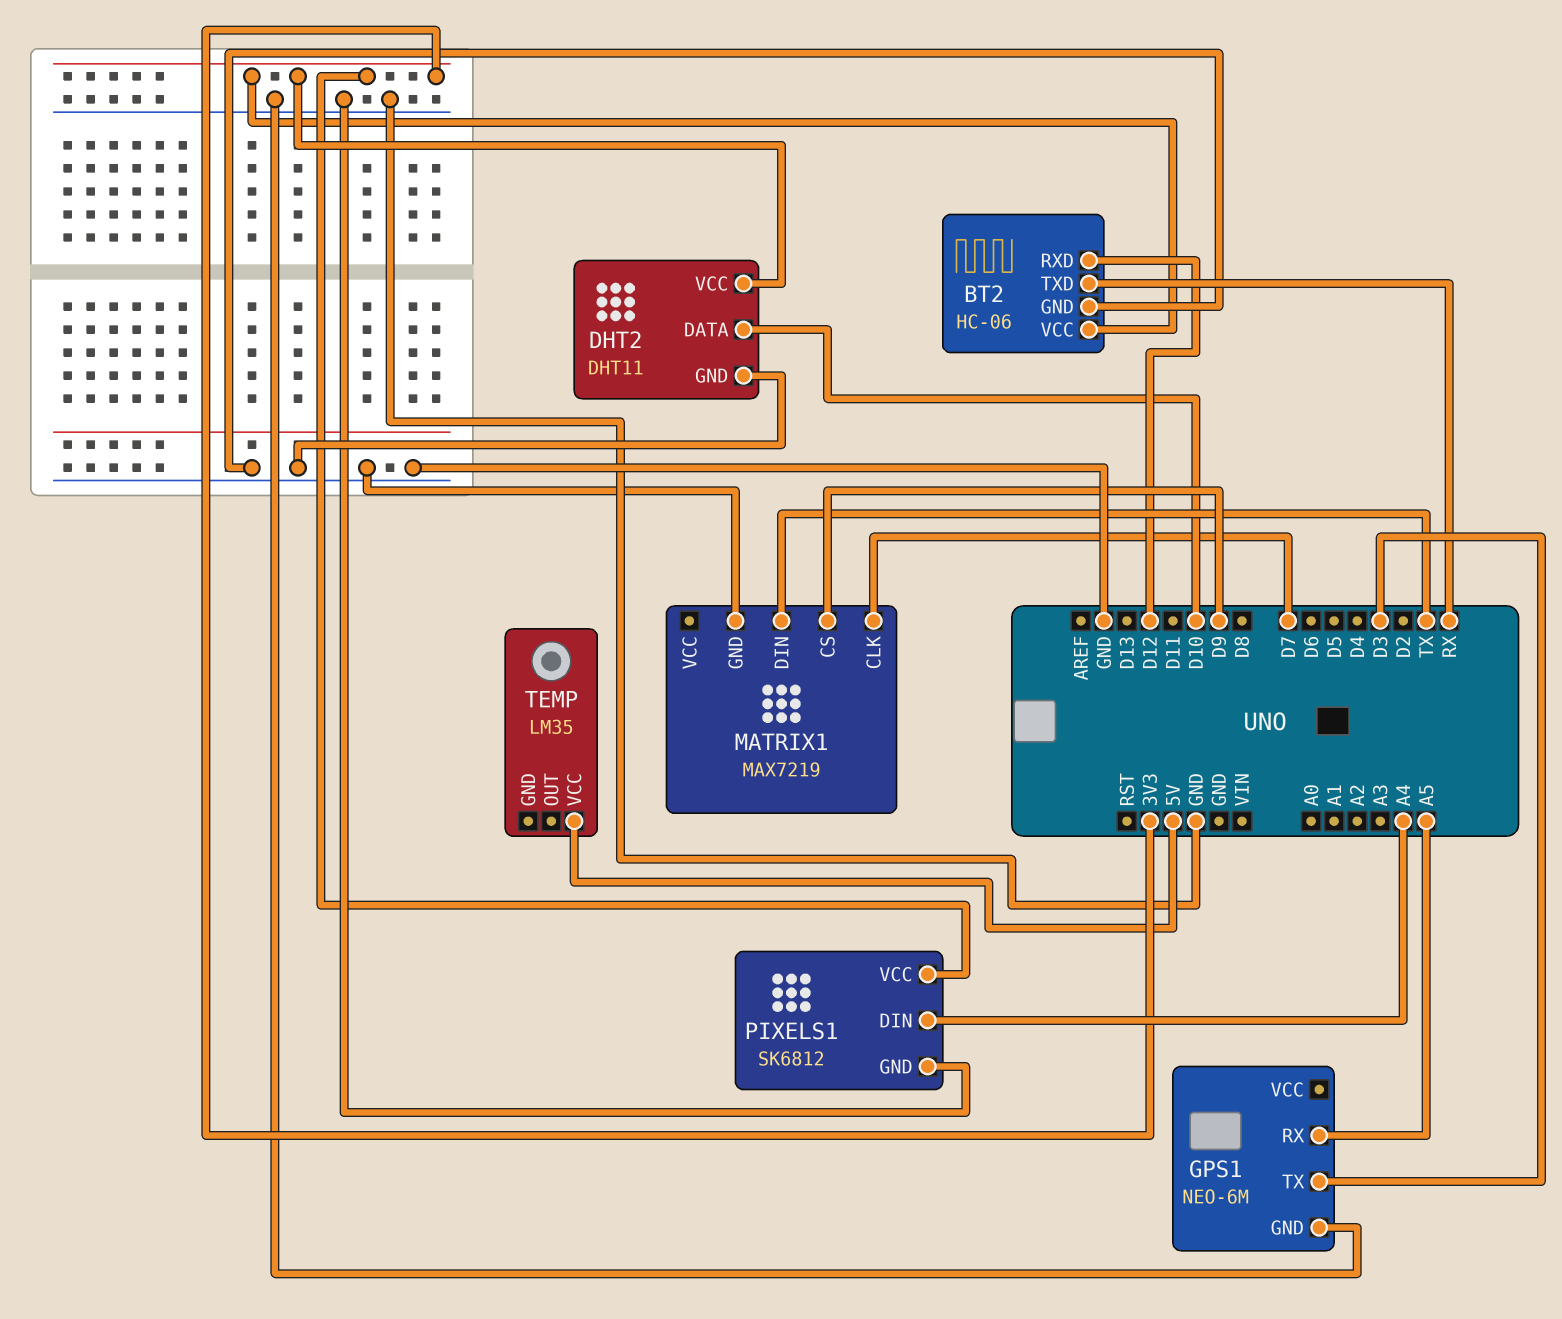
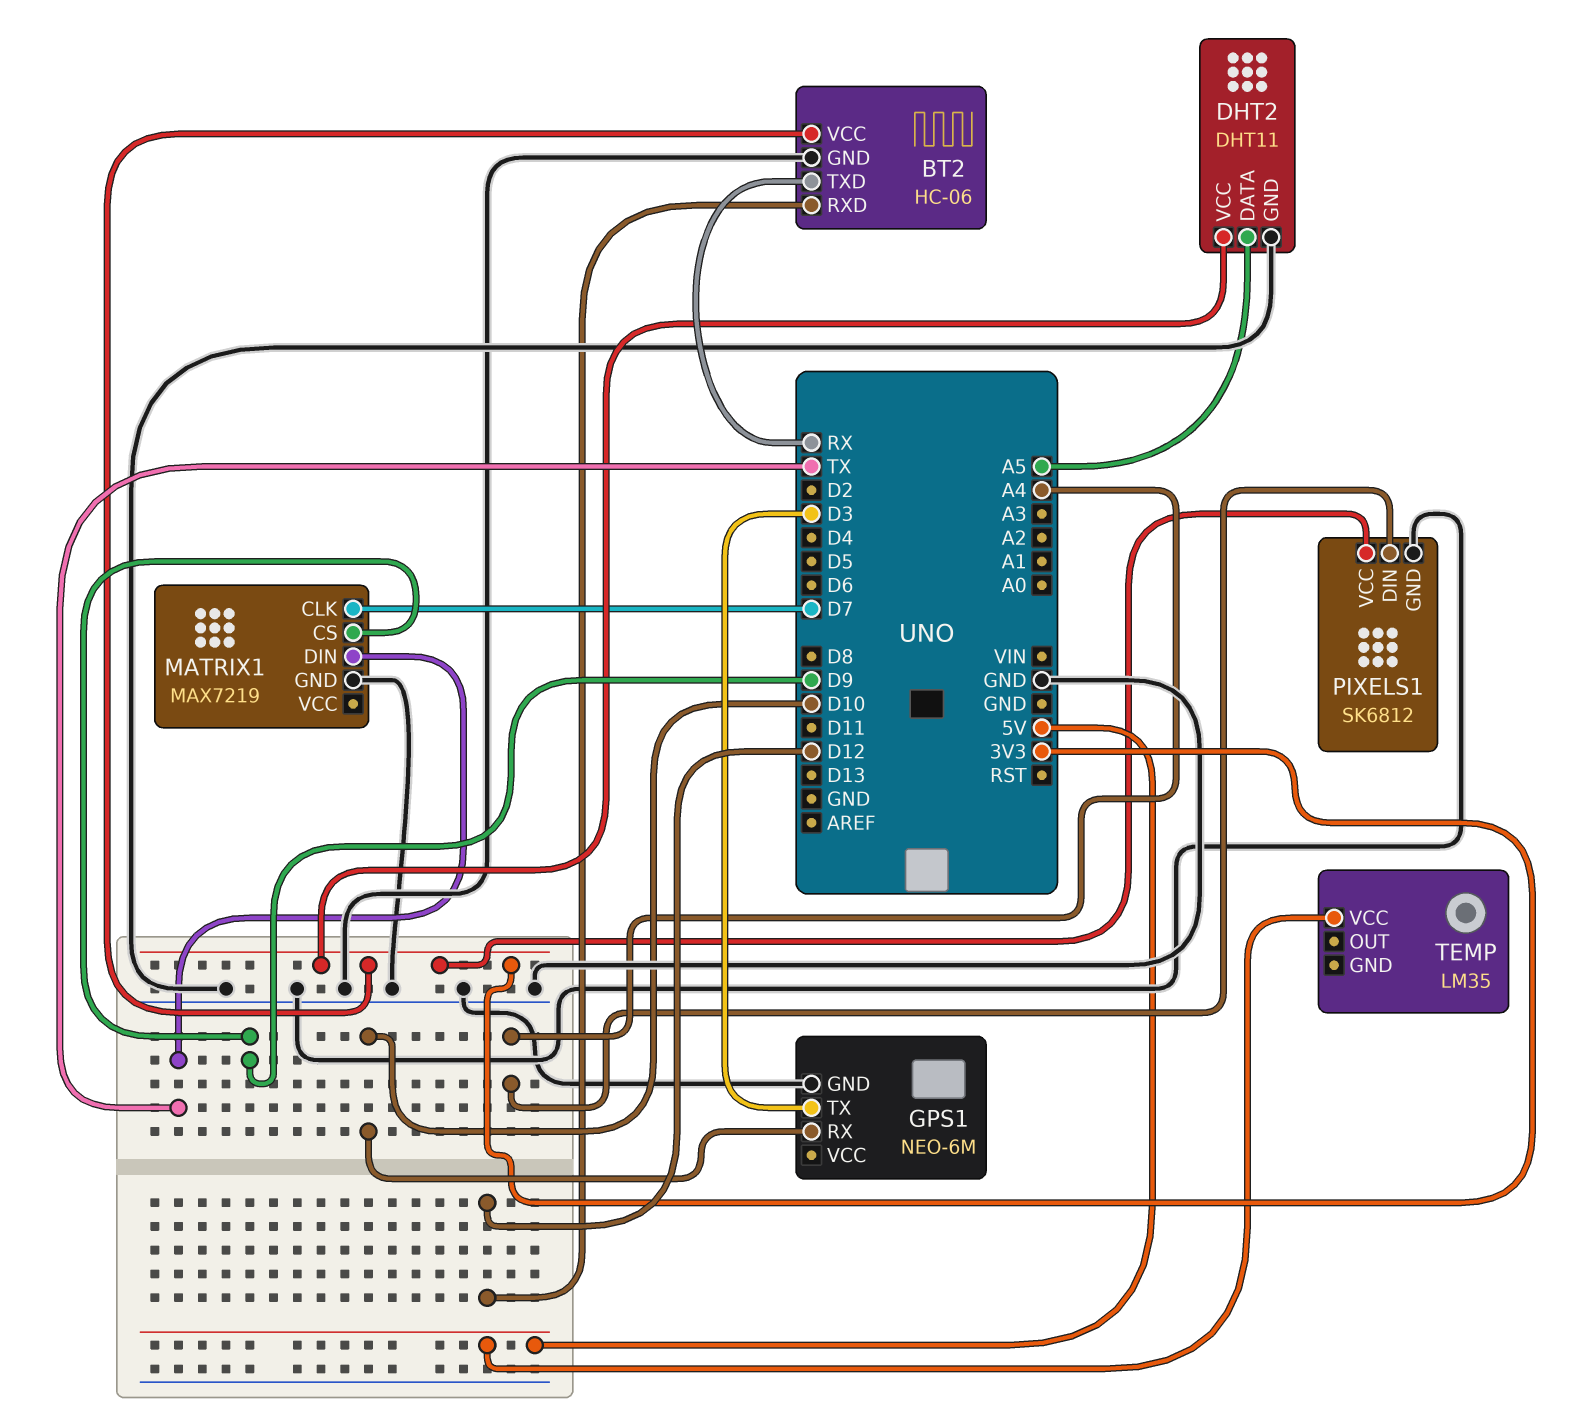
DHT2 pin DATA: D10 -> A5
GPS1 pin RX: A5 -> D10

